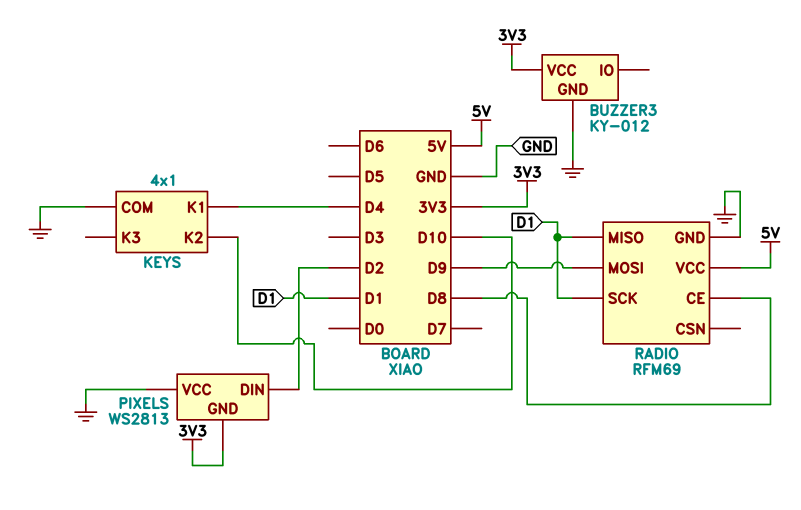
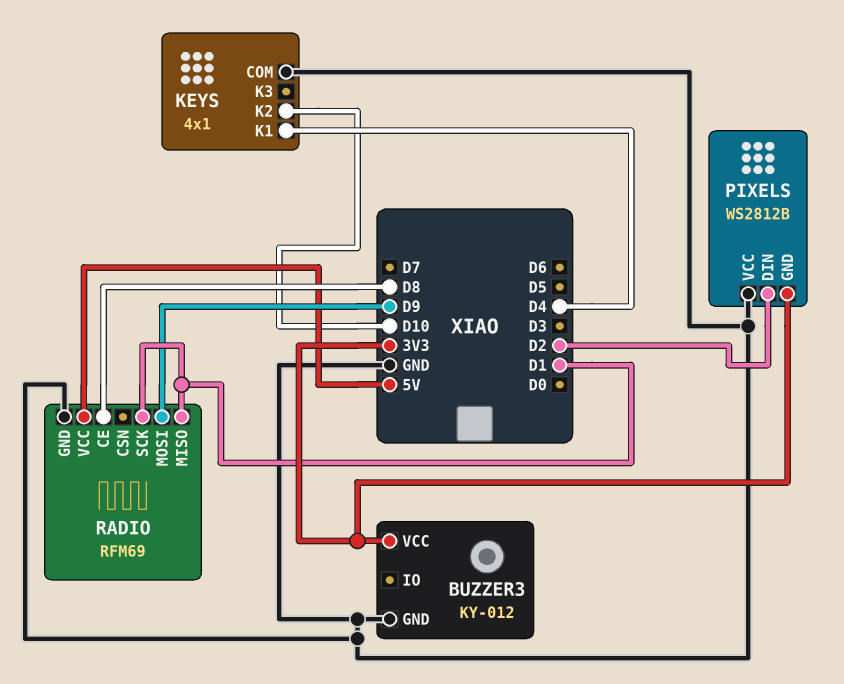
PIXELS: WS2813 -> WS2812B

